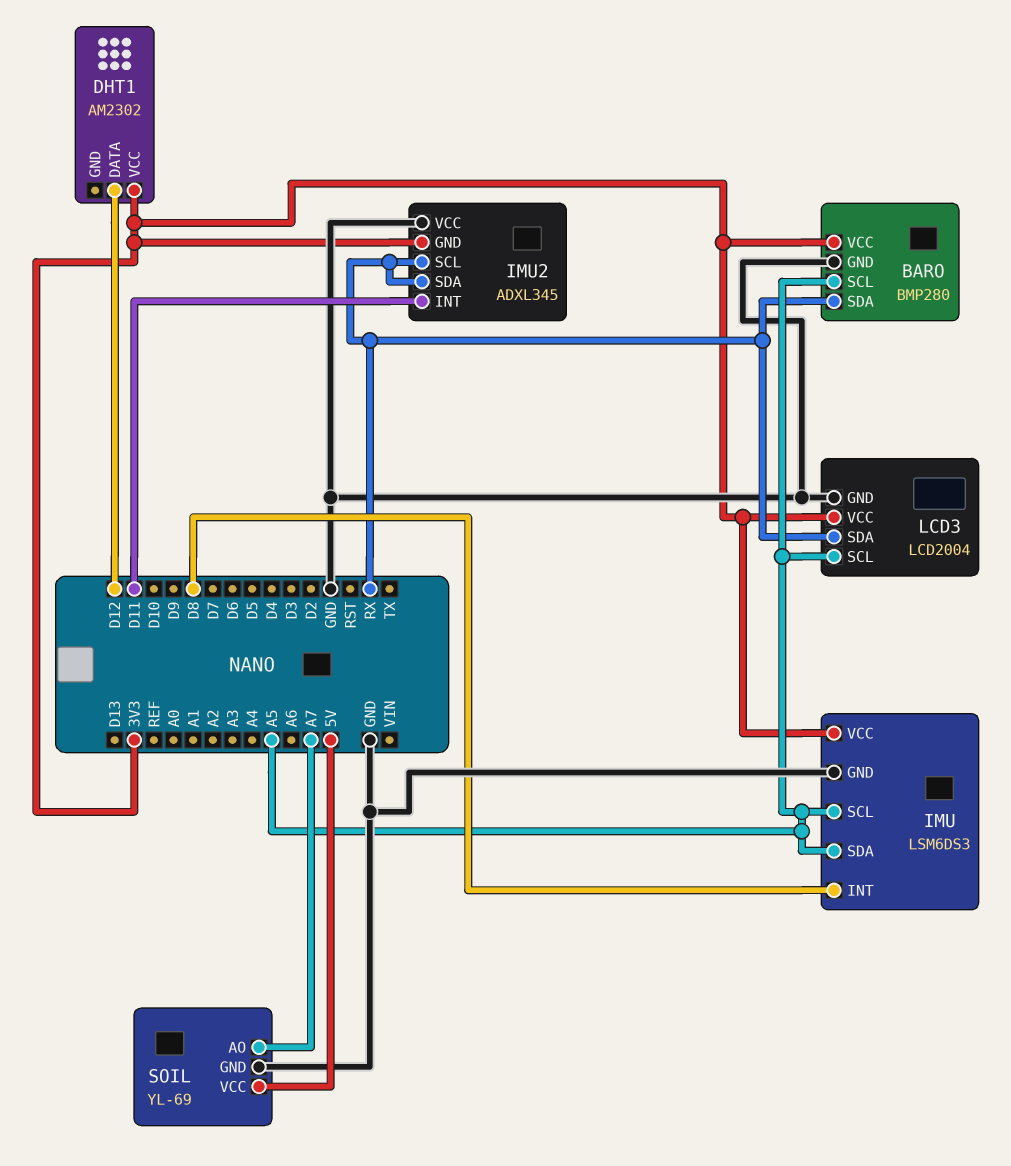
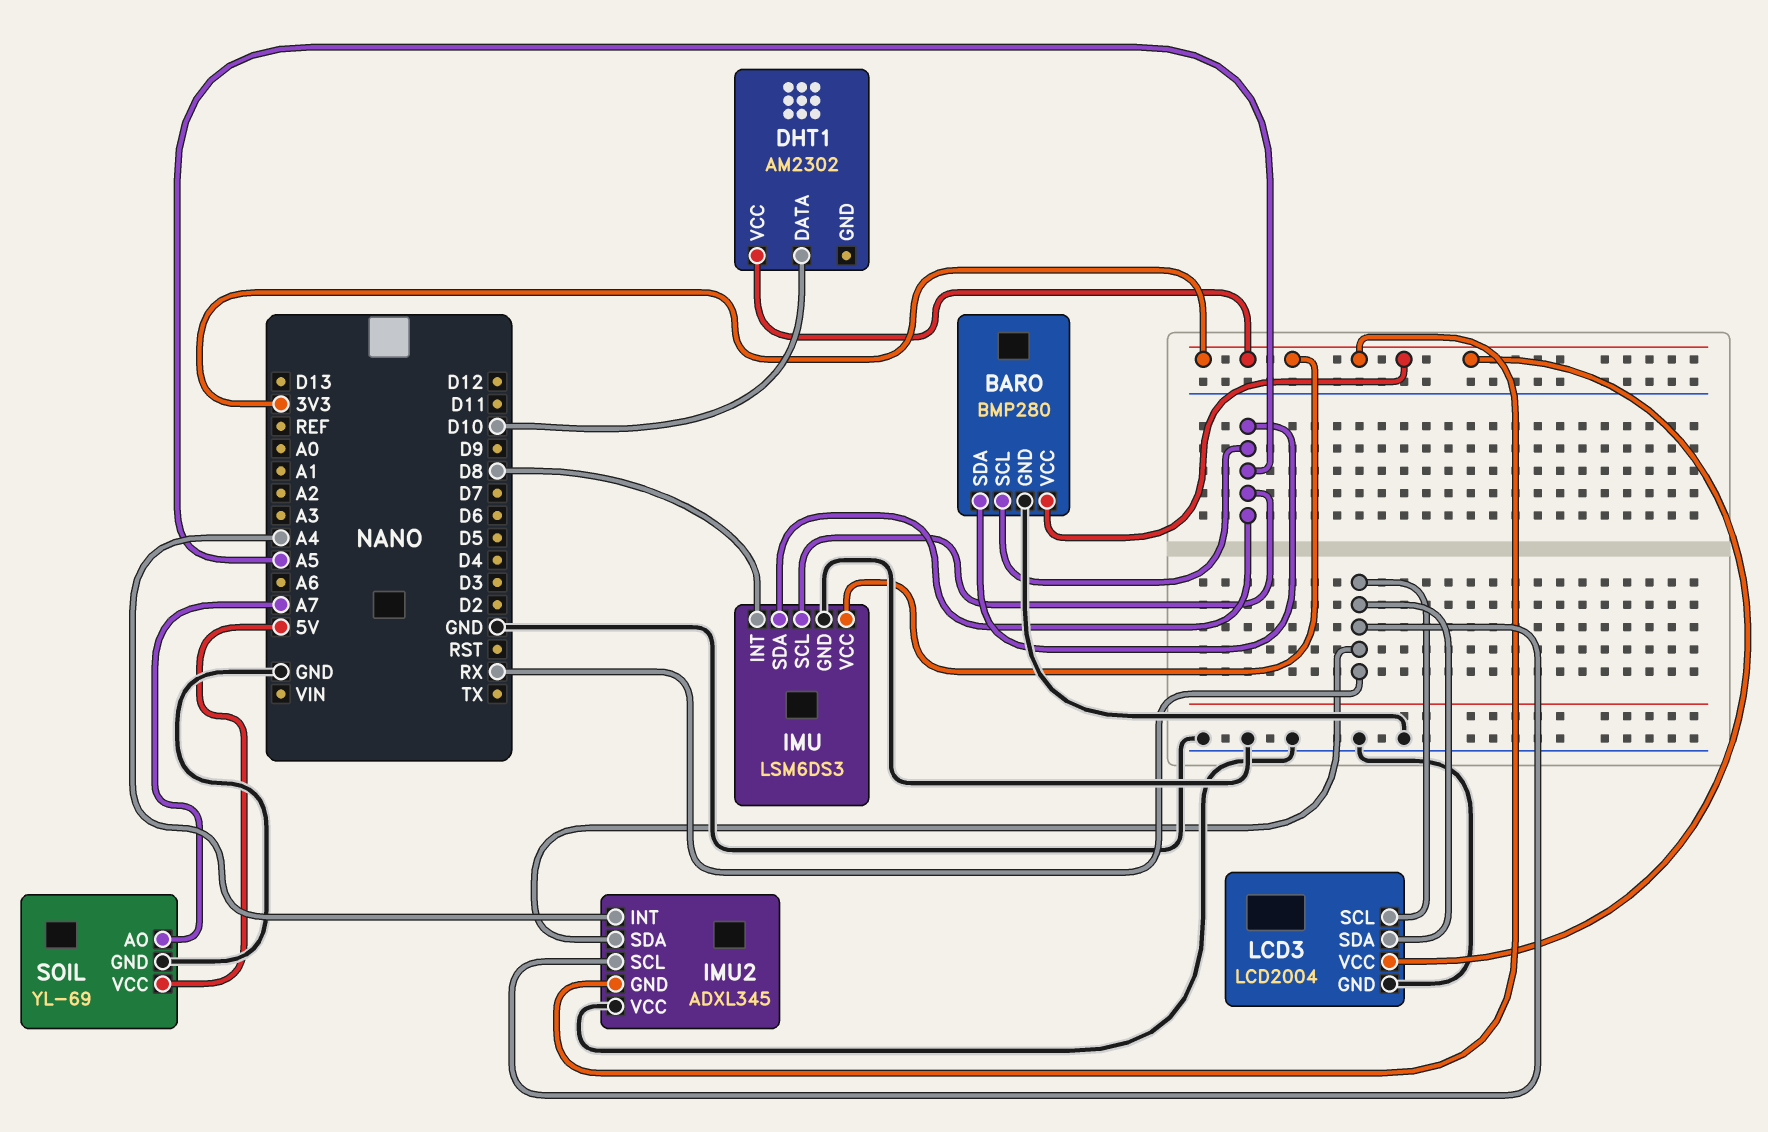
BARO pin SDA: RX -> A5
DHT1 pin DATA: D12 -> D10
IMU2 pin INT: D11 -> A4
LCD3 pin SCL: A5 -> RX

